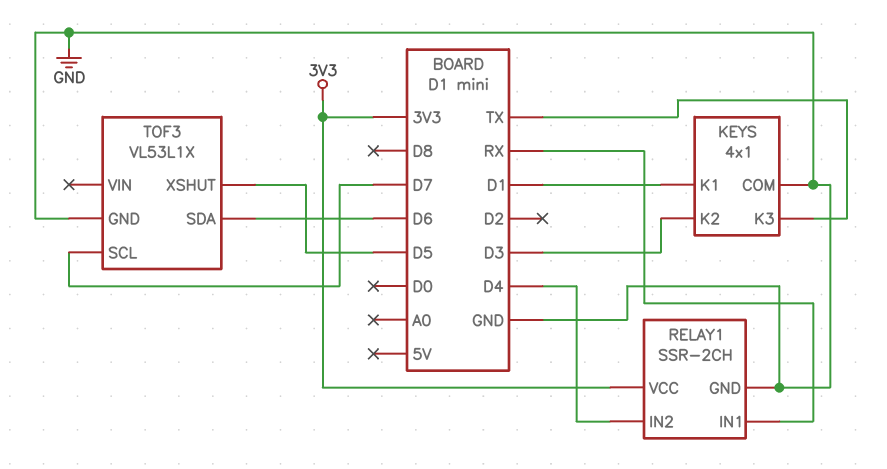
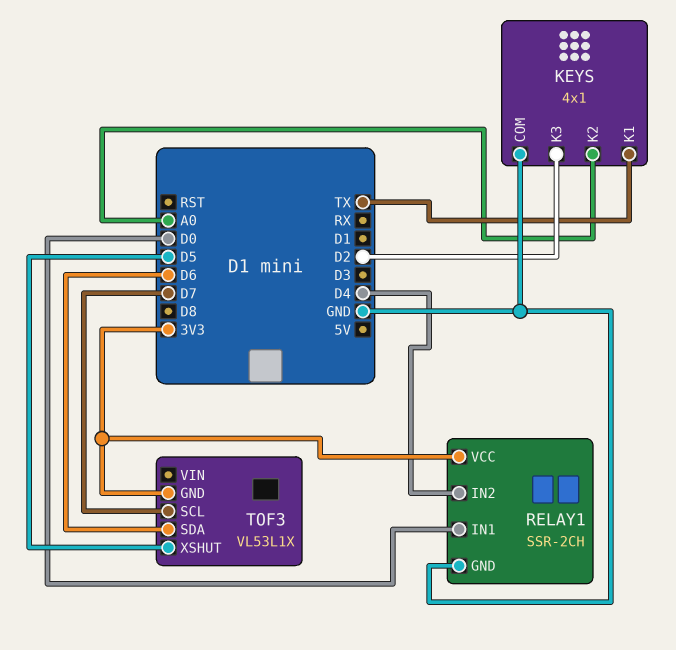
KEYS pin K1: D1 -> TX
KEYS pin K2: D3 -> A0
KEYS pin K3: TX -> D2
RELAY1 pin IN1: RX -> D0
TOF3 pin GND: GND -> 3V3

